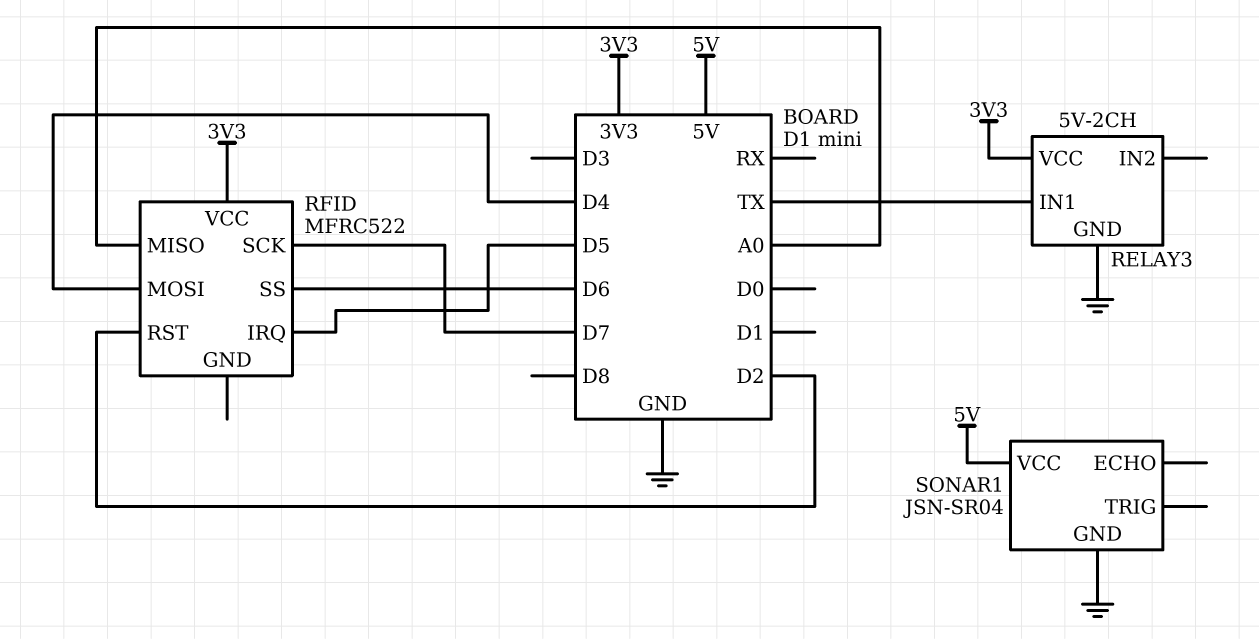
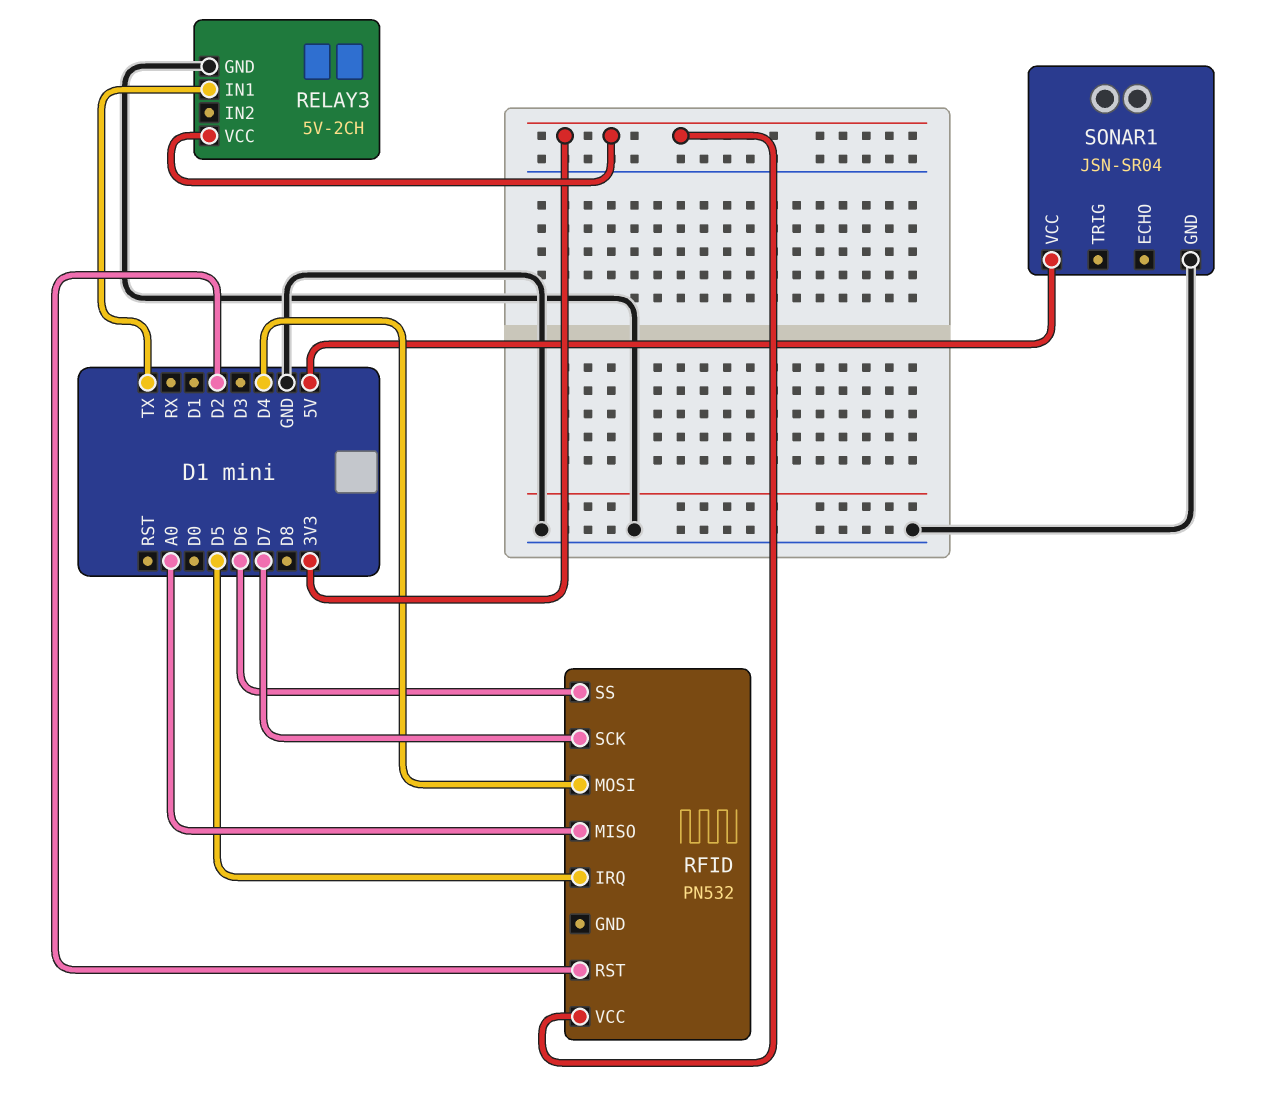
RFID: MFRC522 -> PN532

